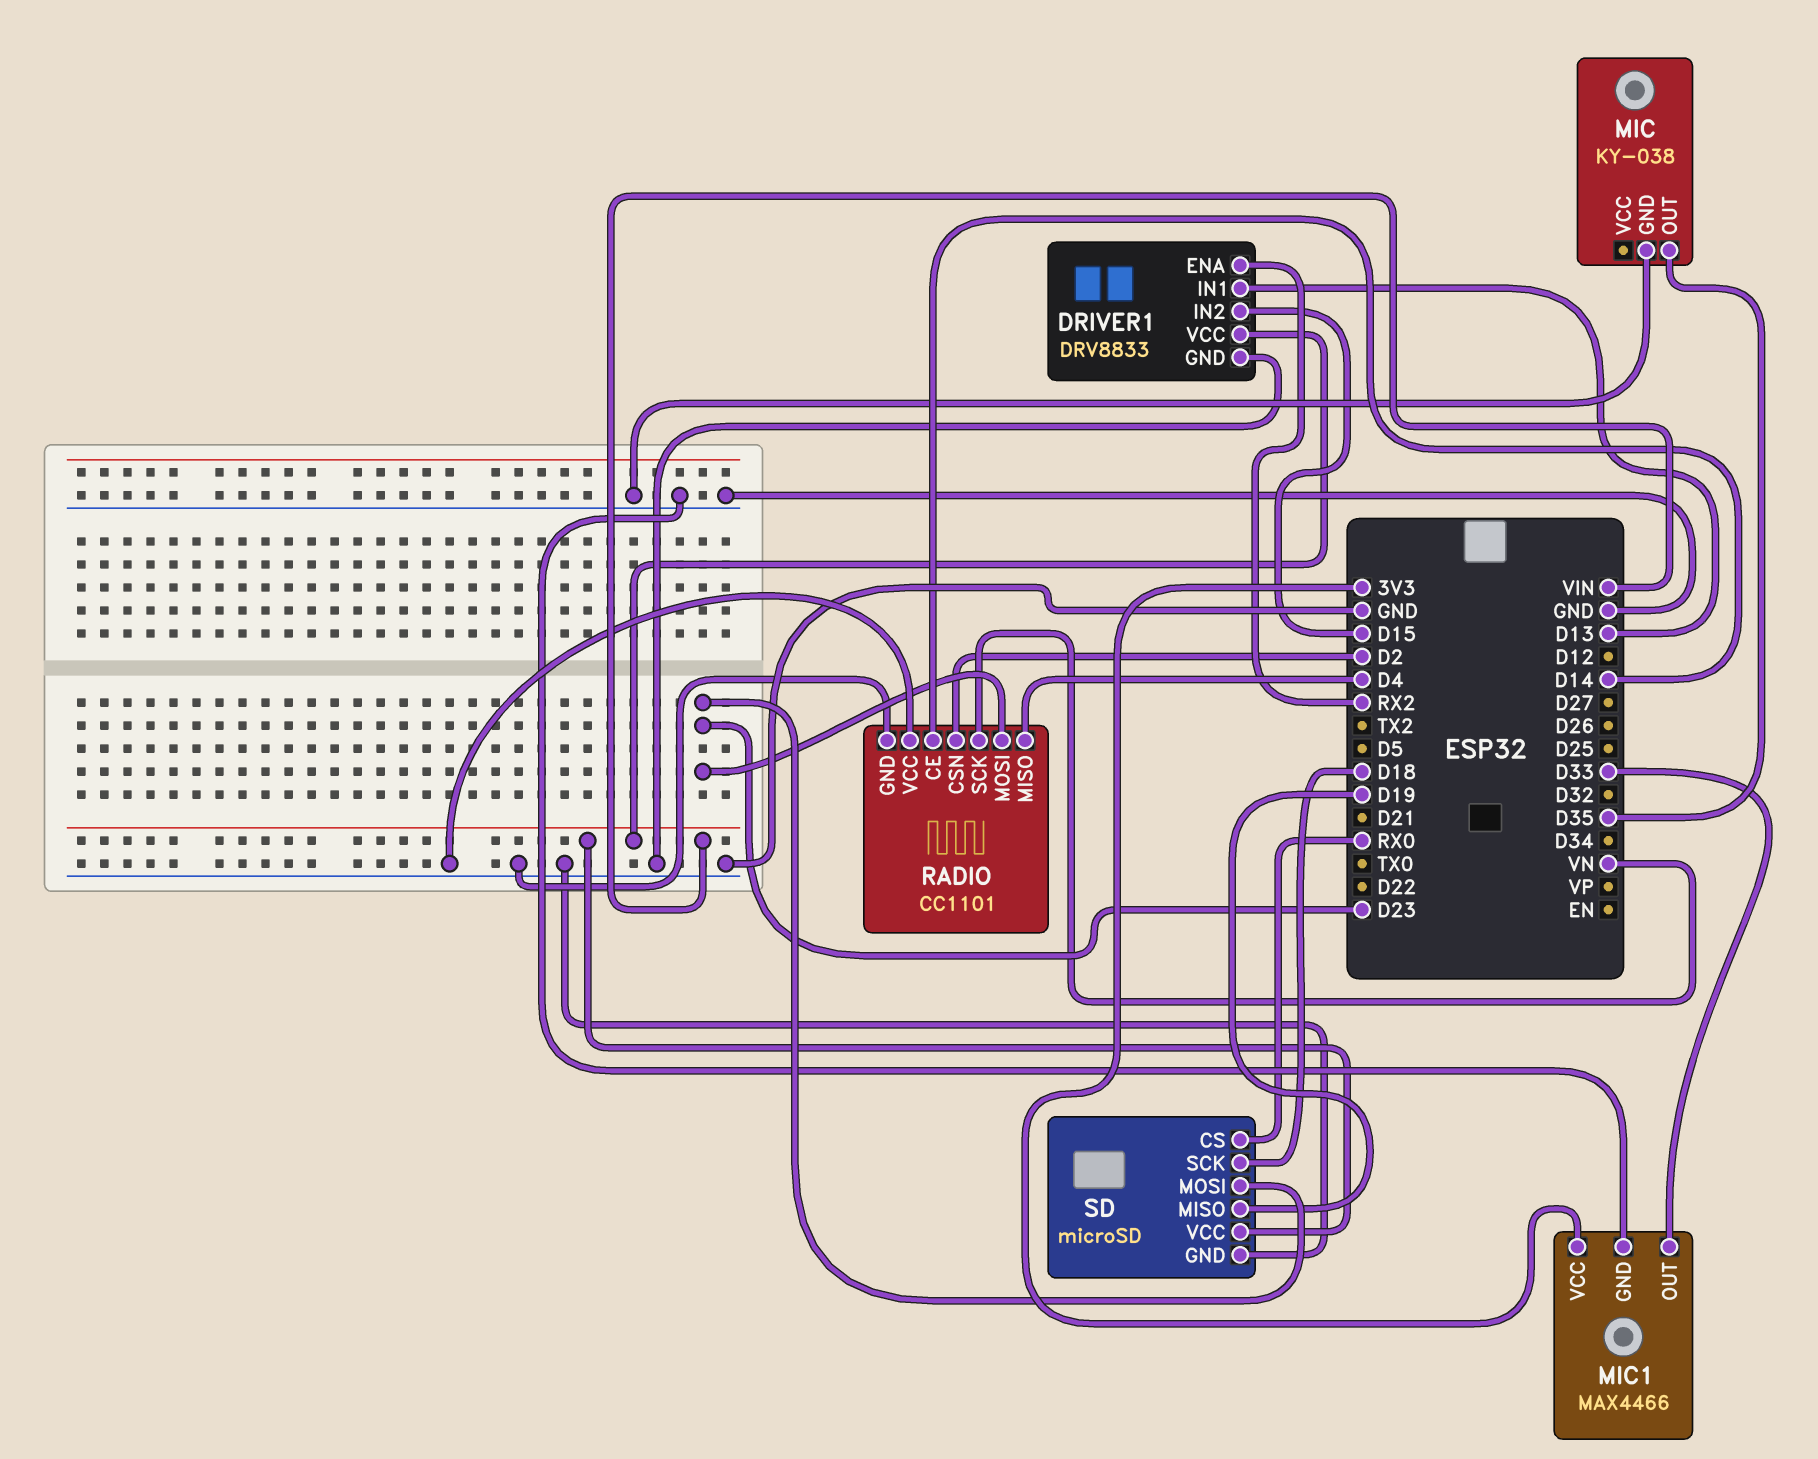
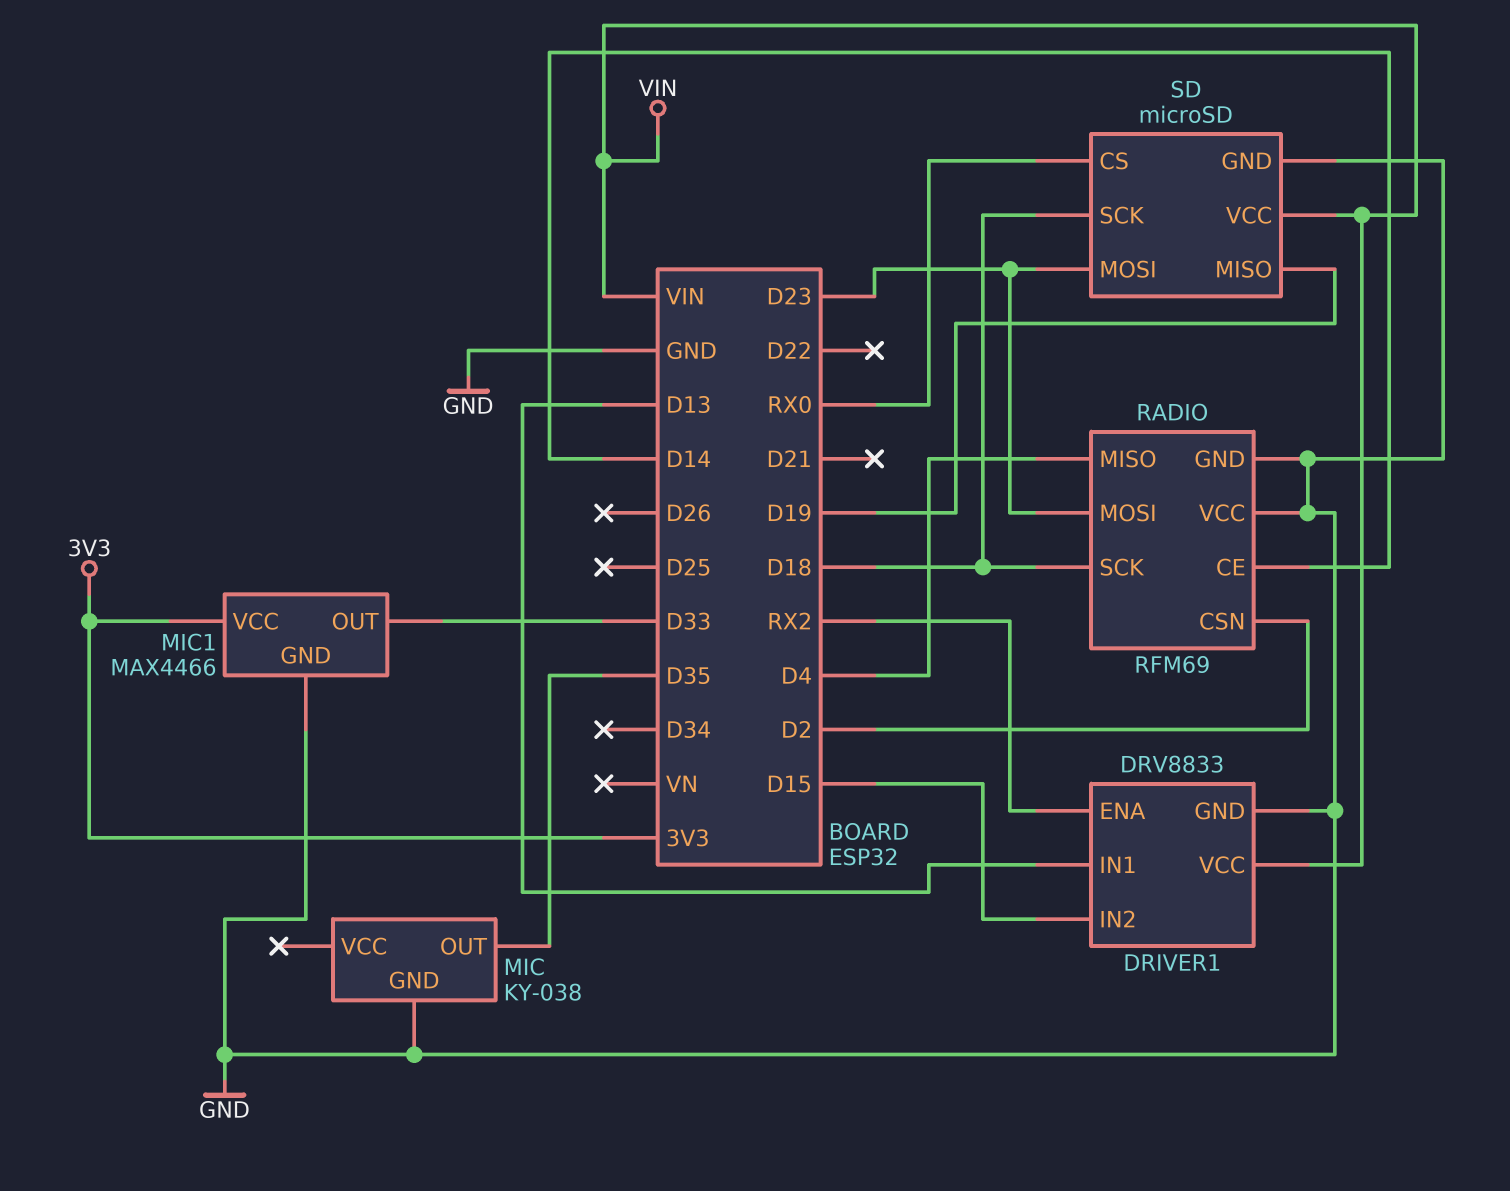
RADIO: CC1101 -> RFM69
RADIO pin SCK: VN -> D18

